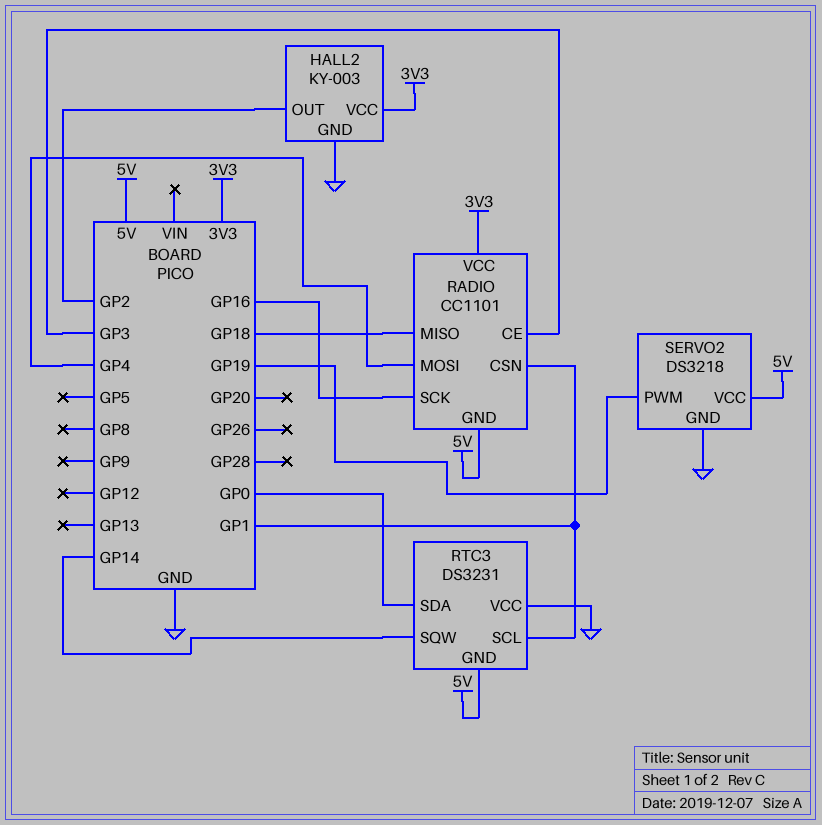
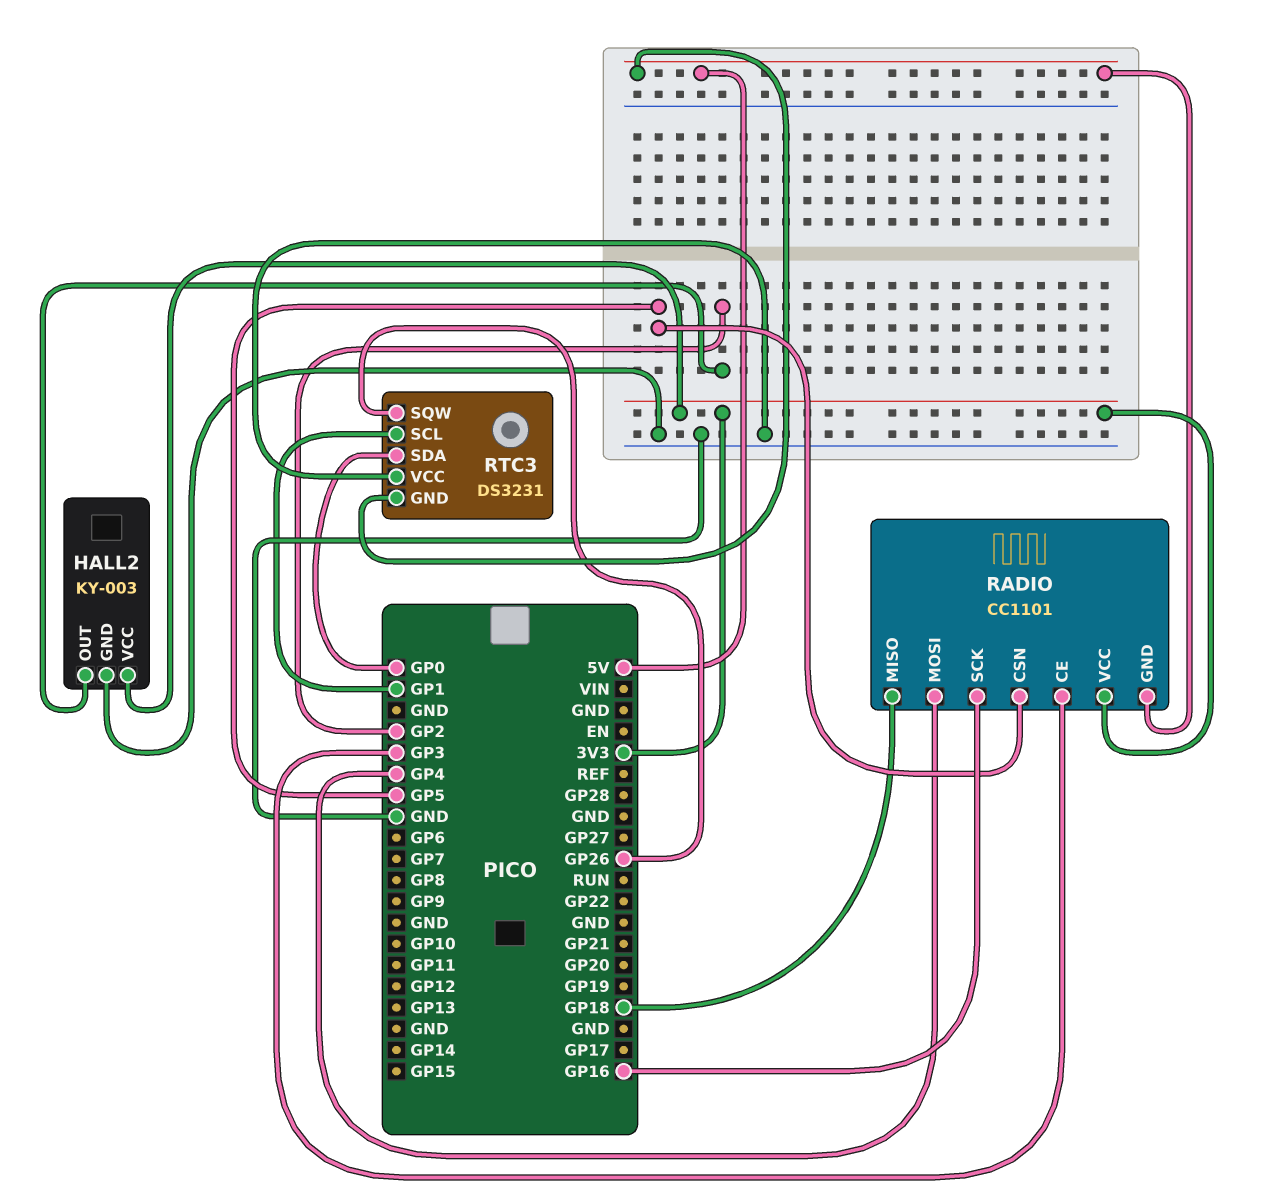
RADIO pin CSN: GP1 -> GP5
RTC3 pin SQW: GP14 -> GP26
SERVO2: DS3218 -> none
SERVO2 pin GND: GND -> none
SERVO2 pin PWM: GP19 -> none
SERVO2 pin VCC: 5V -> none

